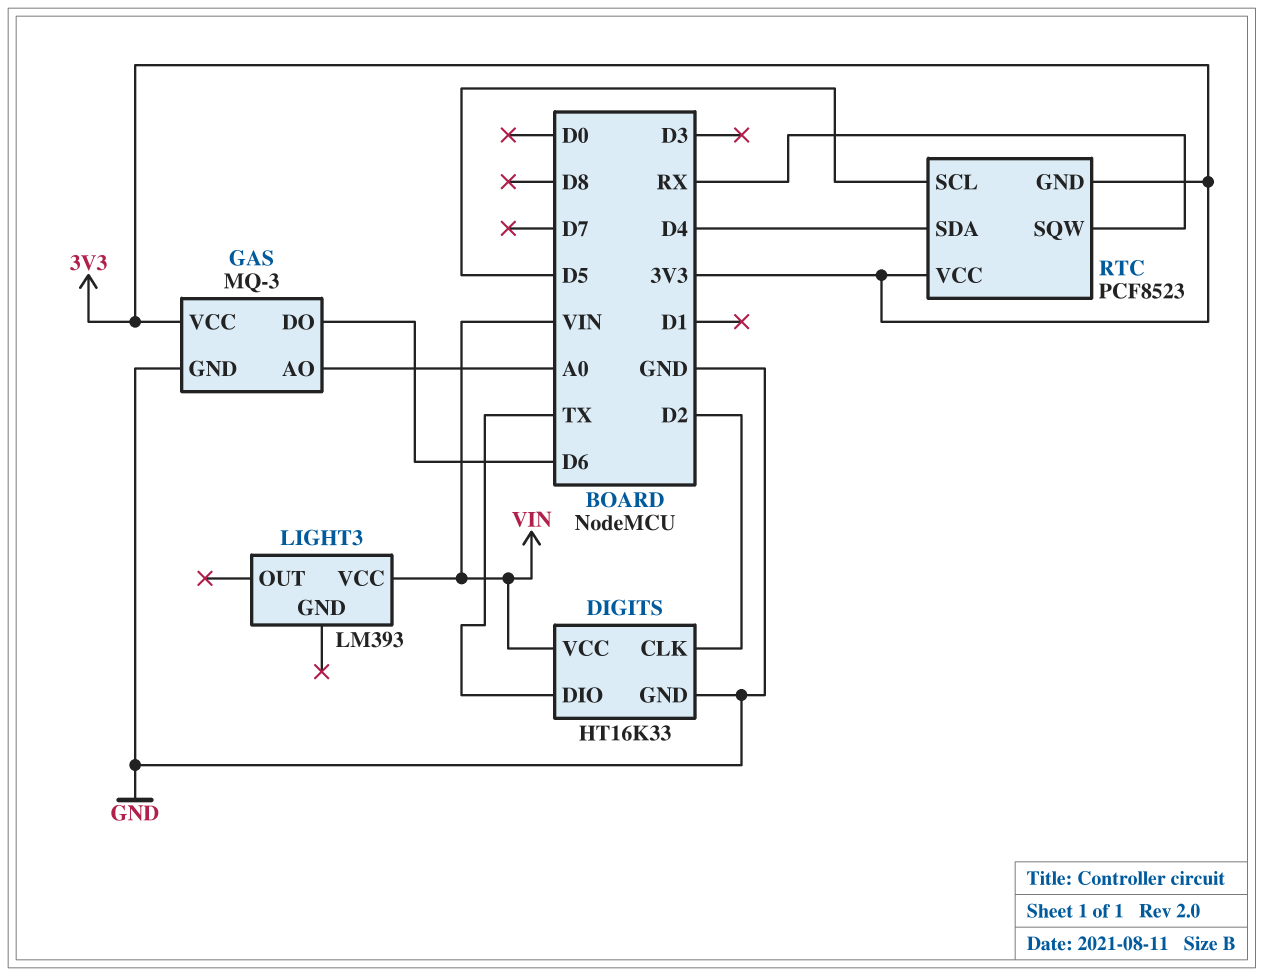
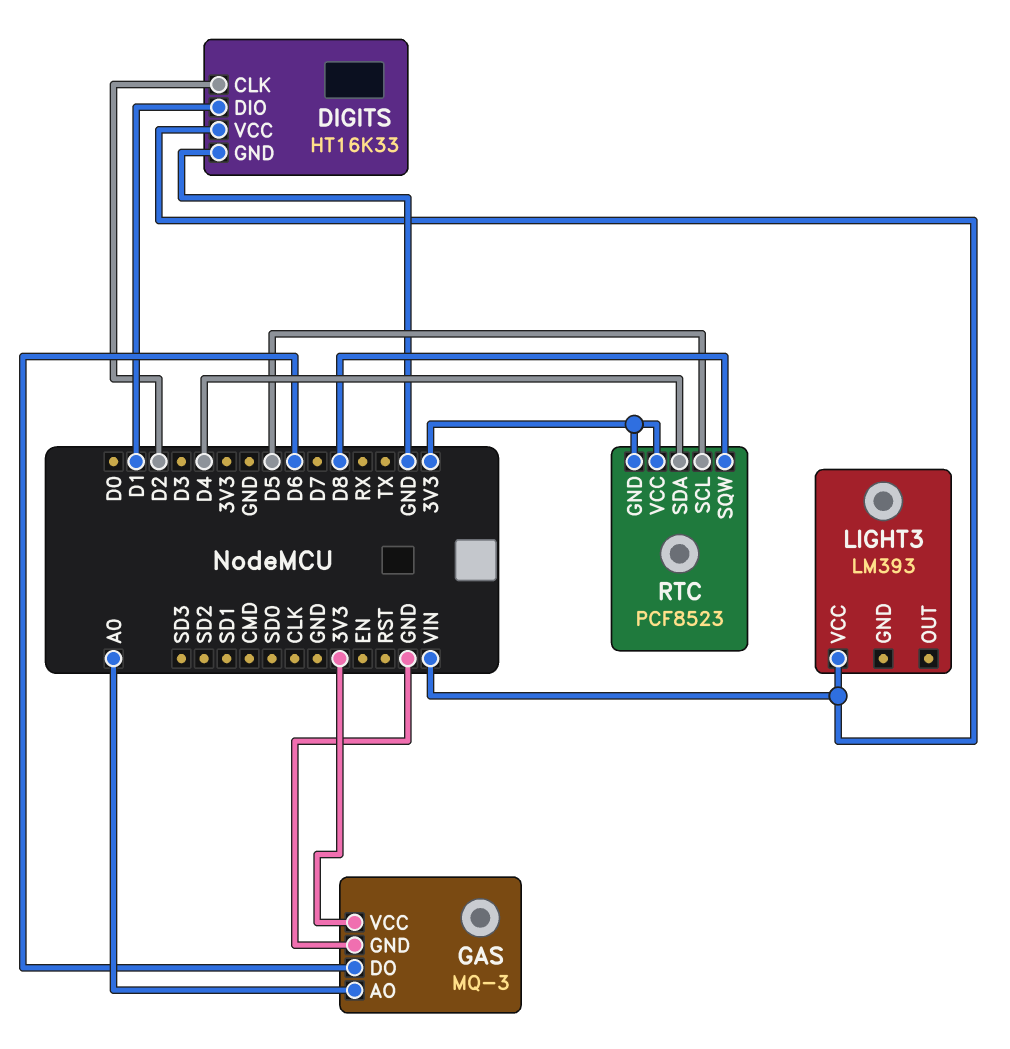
DIGITS pin DIO: TX -> D1
RTC pin SQW: RX -> D8

